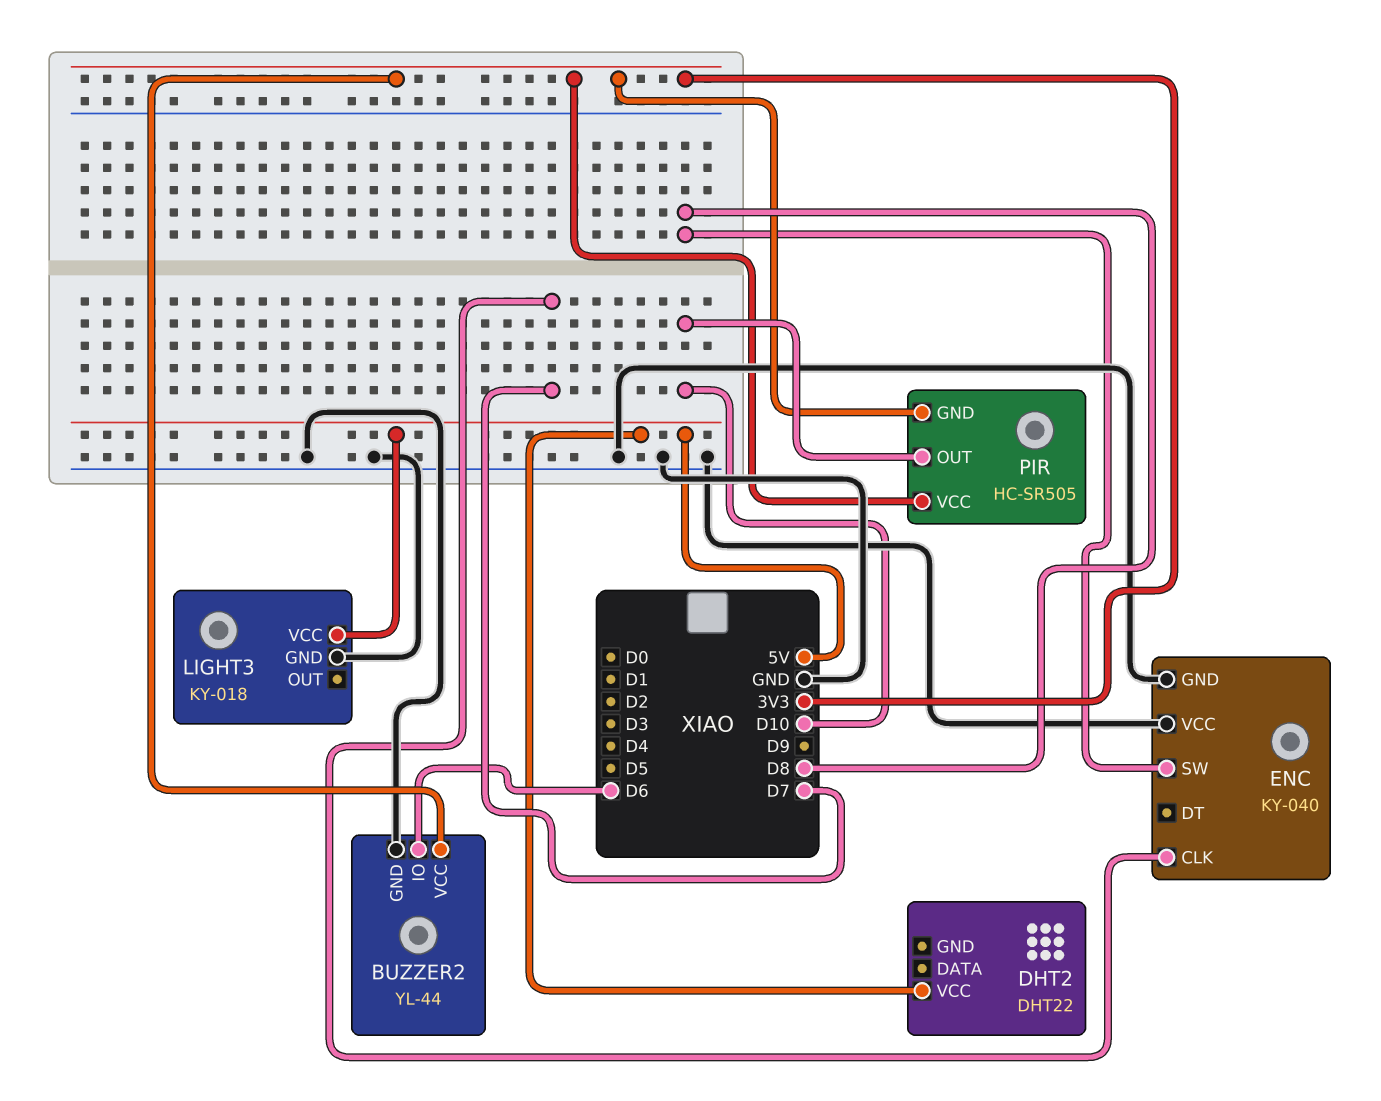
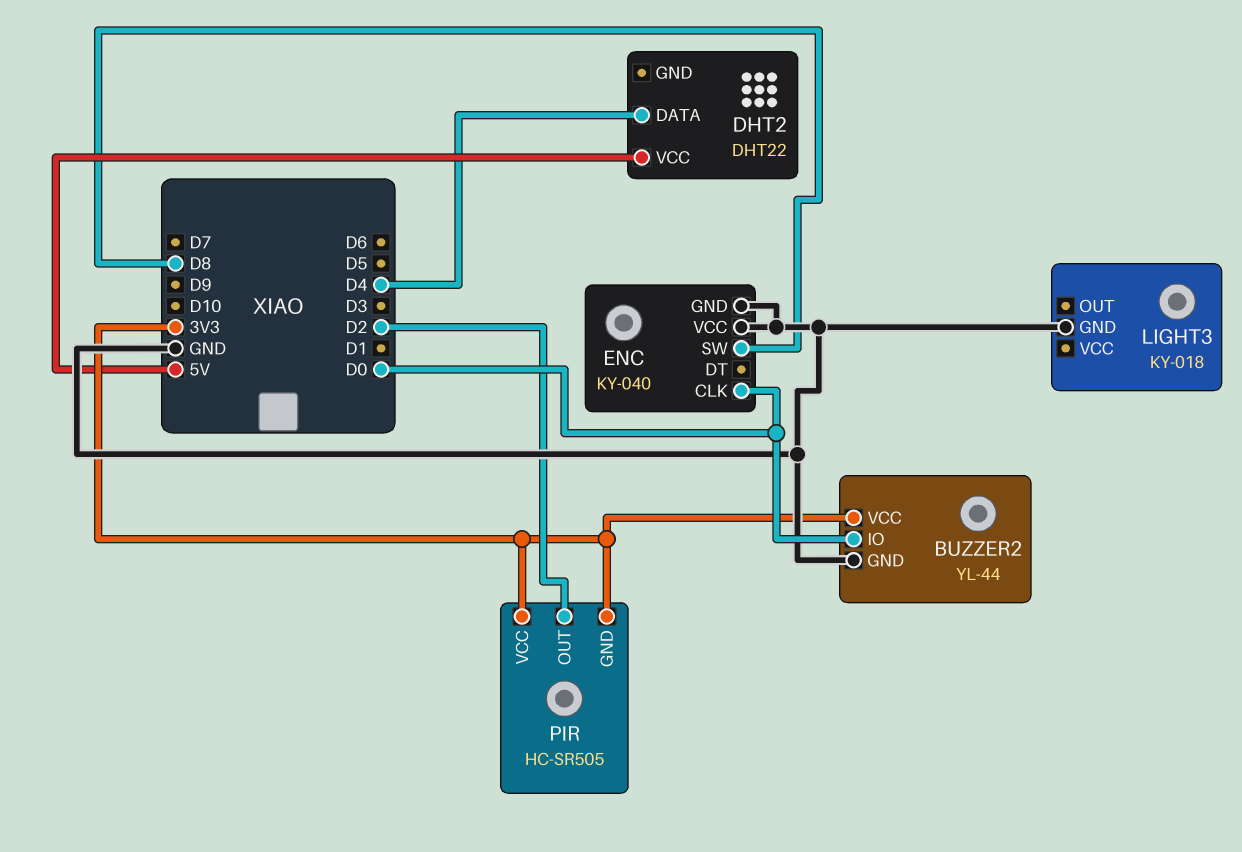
BUZZER2 pin IO: D6 -> D0
DHT2 pin DATA: none -> D4
ENC pin CLK: D7 -> D0
LIGHT3 pin VCC: 5V -> none
PIR pin OUT: D10 -> D2

